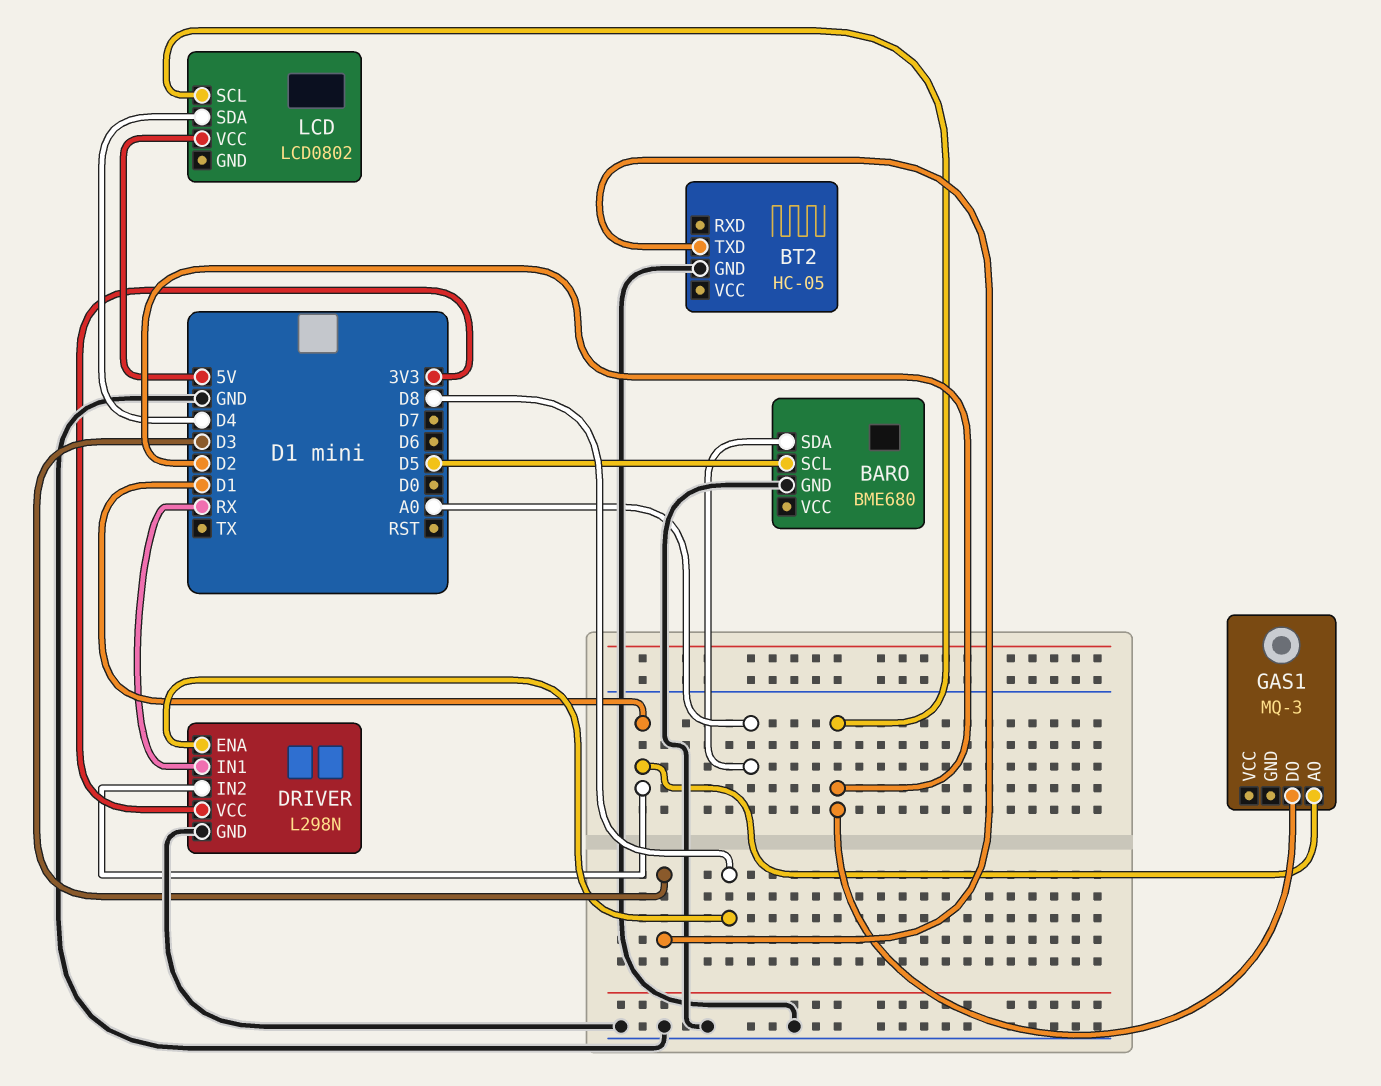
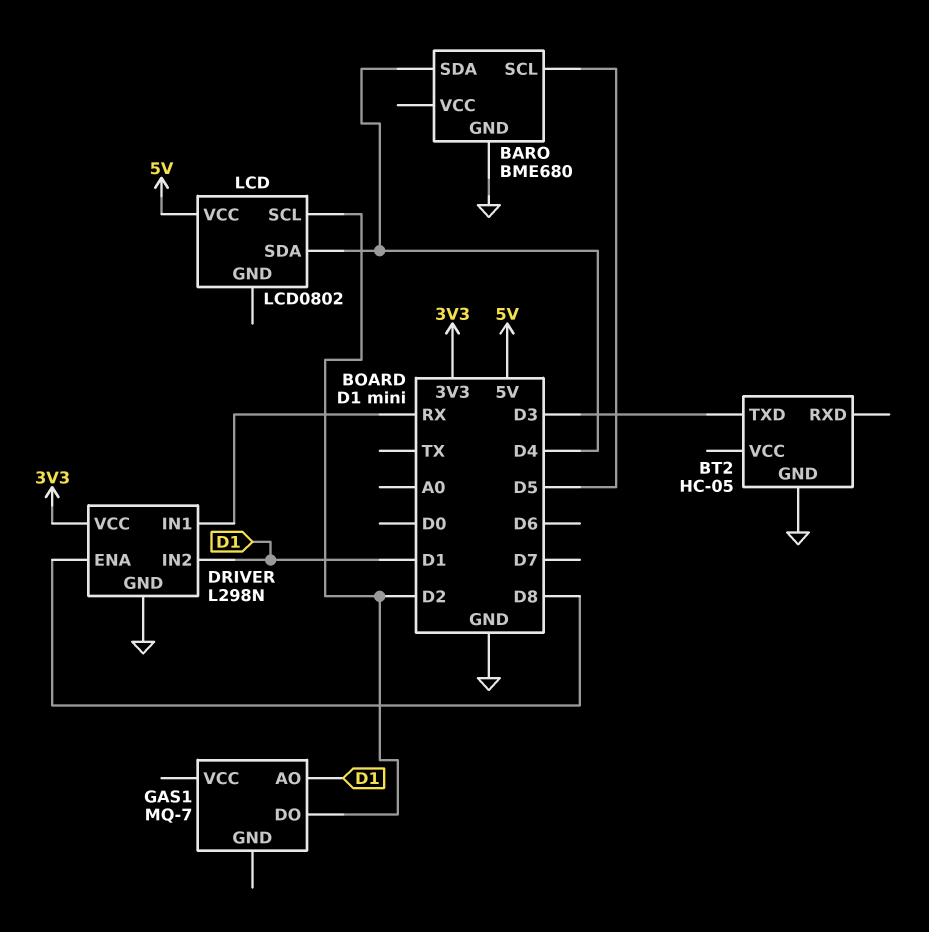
BARO pin SDA: A0 -> D4
GAS1: MQ-3 -> MQ-7

